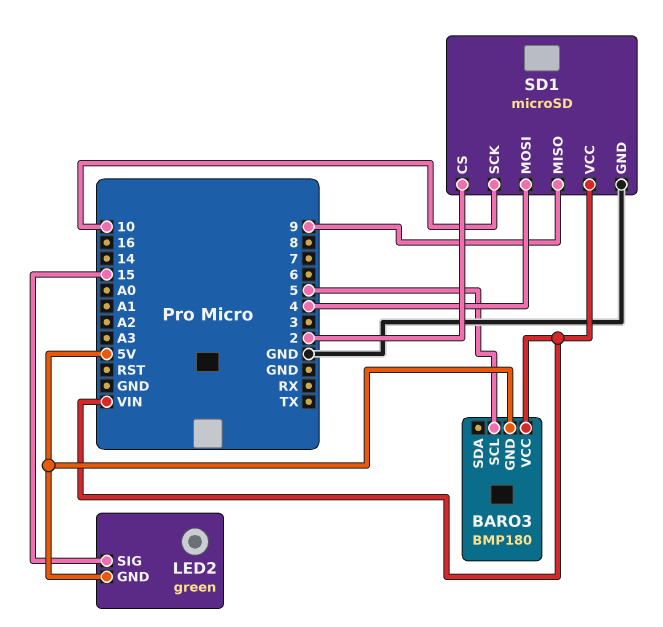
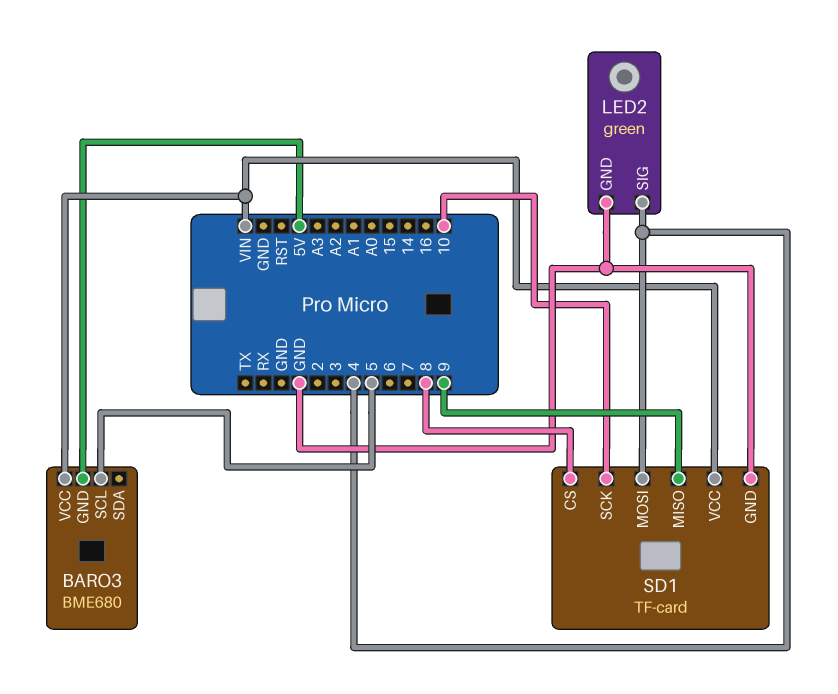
BARO3: BMP180 -> BME680
LED2 pin GND: 5V -> GND
LED2 pin SIG: 15 -> 4
SD1: microSD -> TF-card
SD1 pin CS: 2 -> 8

